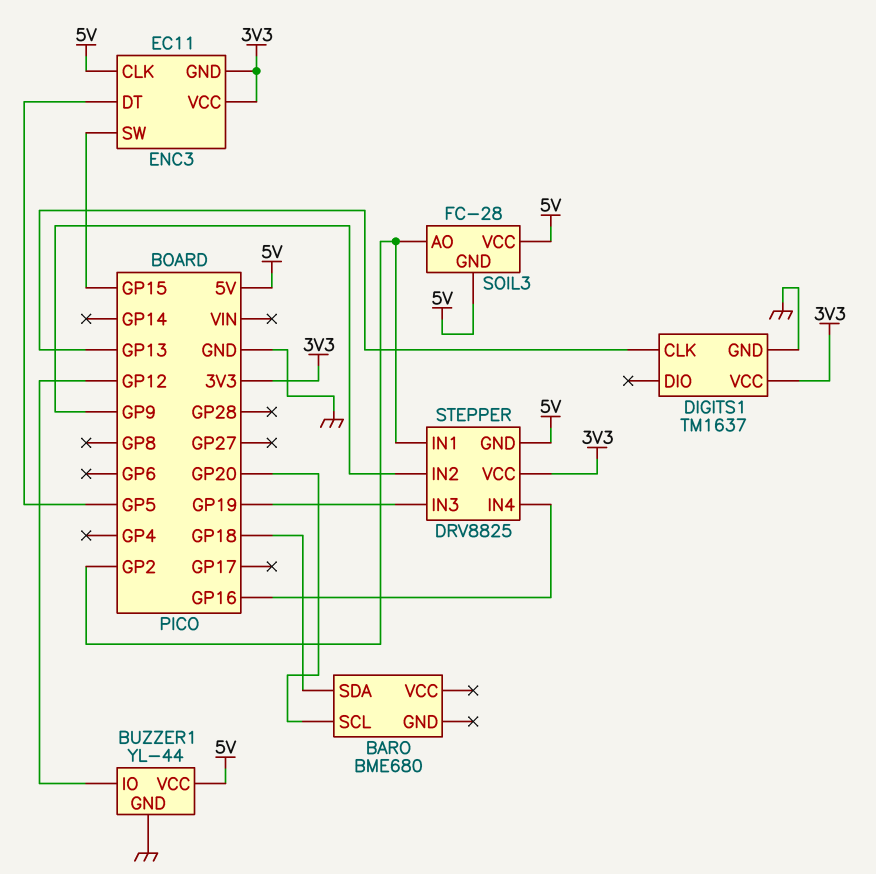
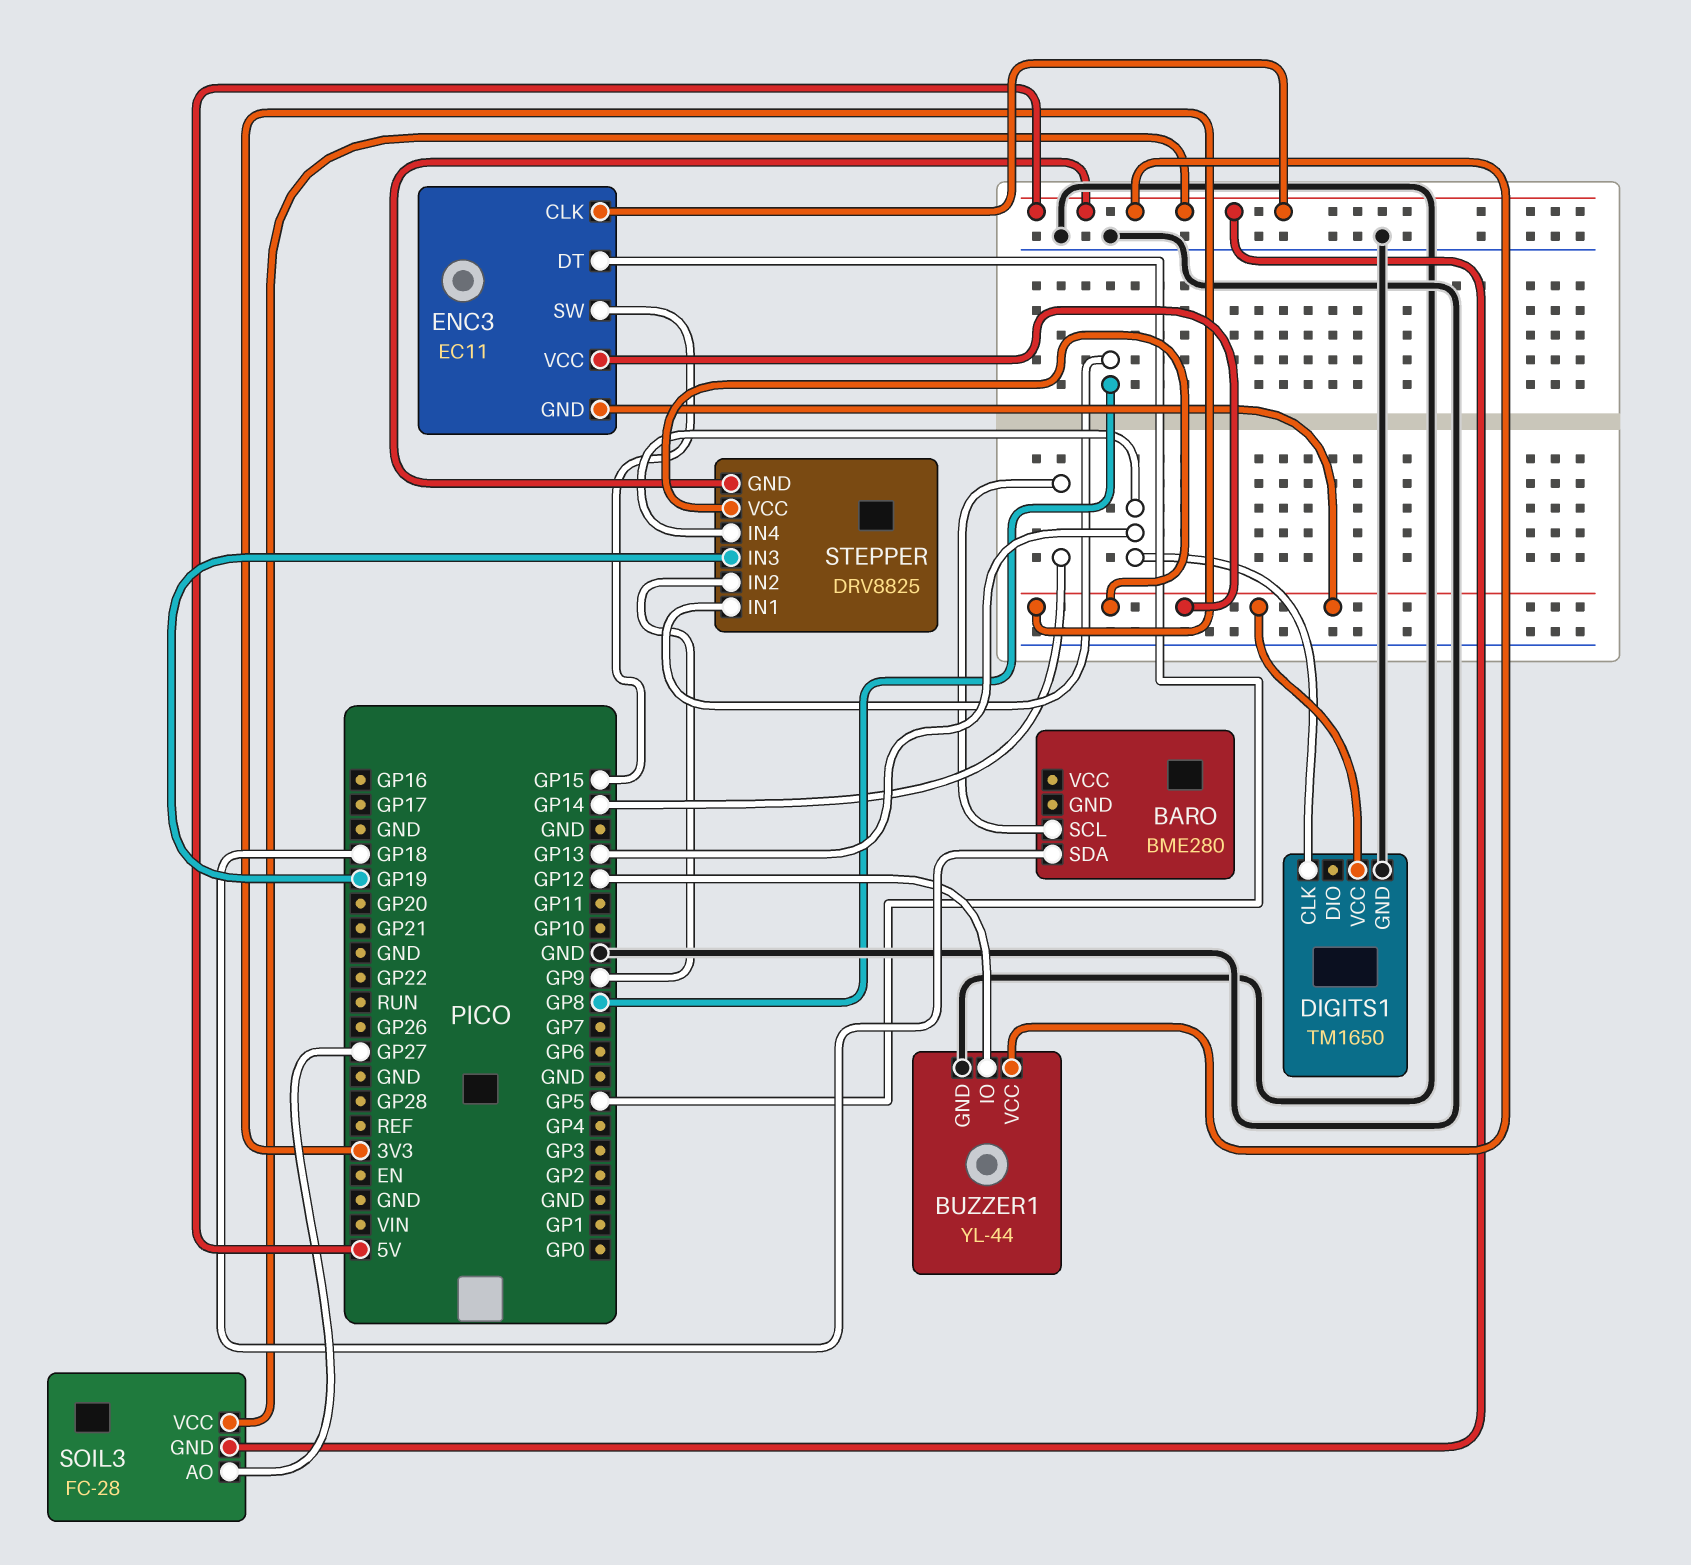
BARO: BME680 -> BME280
BARO pin SCL: GP20 -> GP14
DIGITS1: TM1637 -> TM1650
SOIL3 pin AO: GP2 -> GP27
STEPPER pin IN1: GP2 -> GP8
STEPPER pin IN4: GP16 -> GP13

